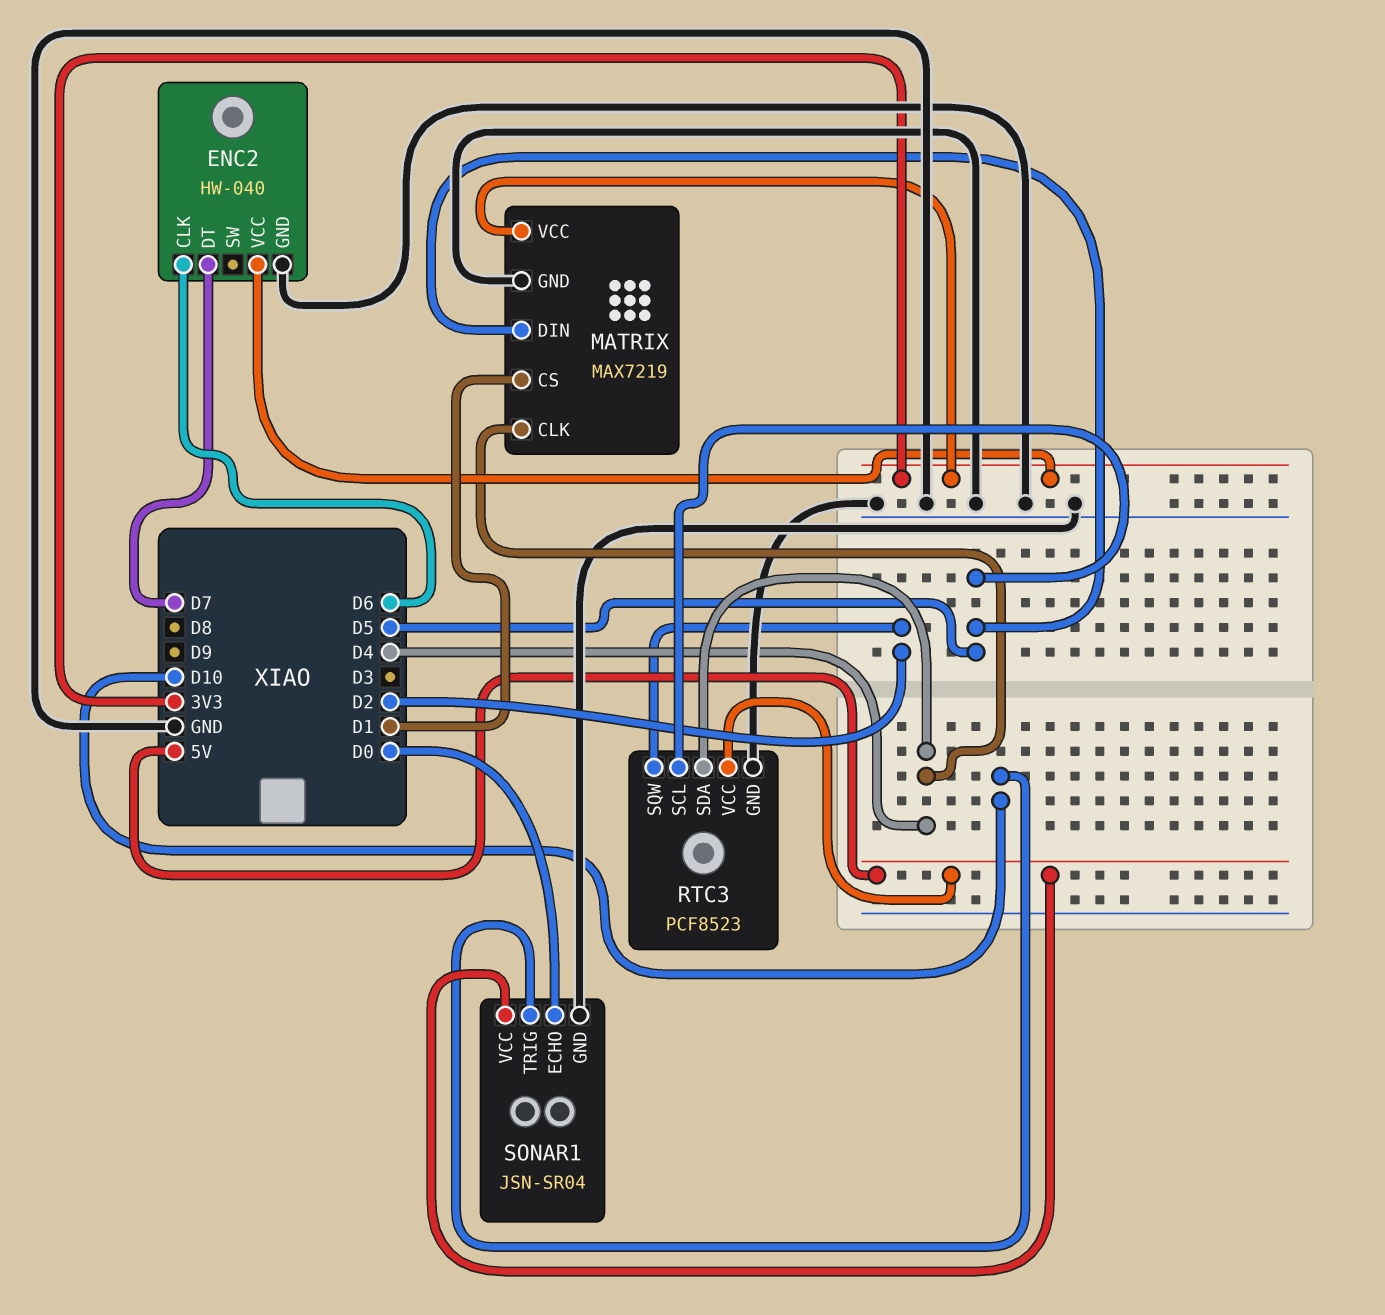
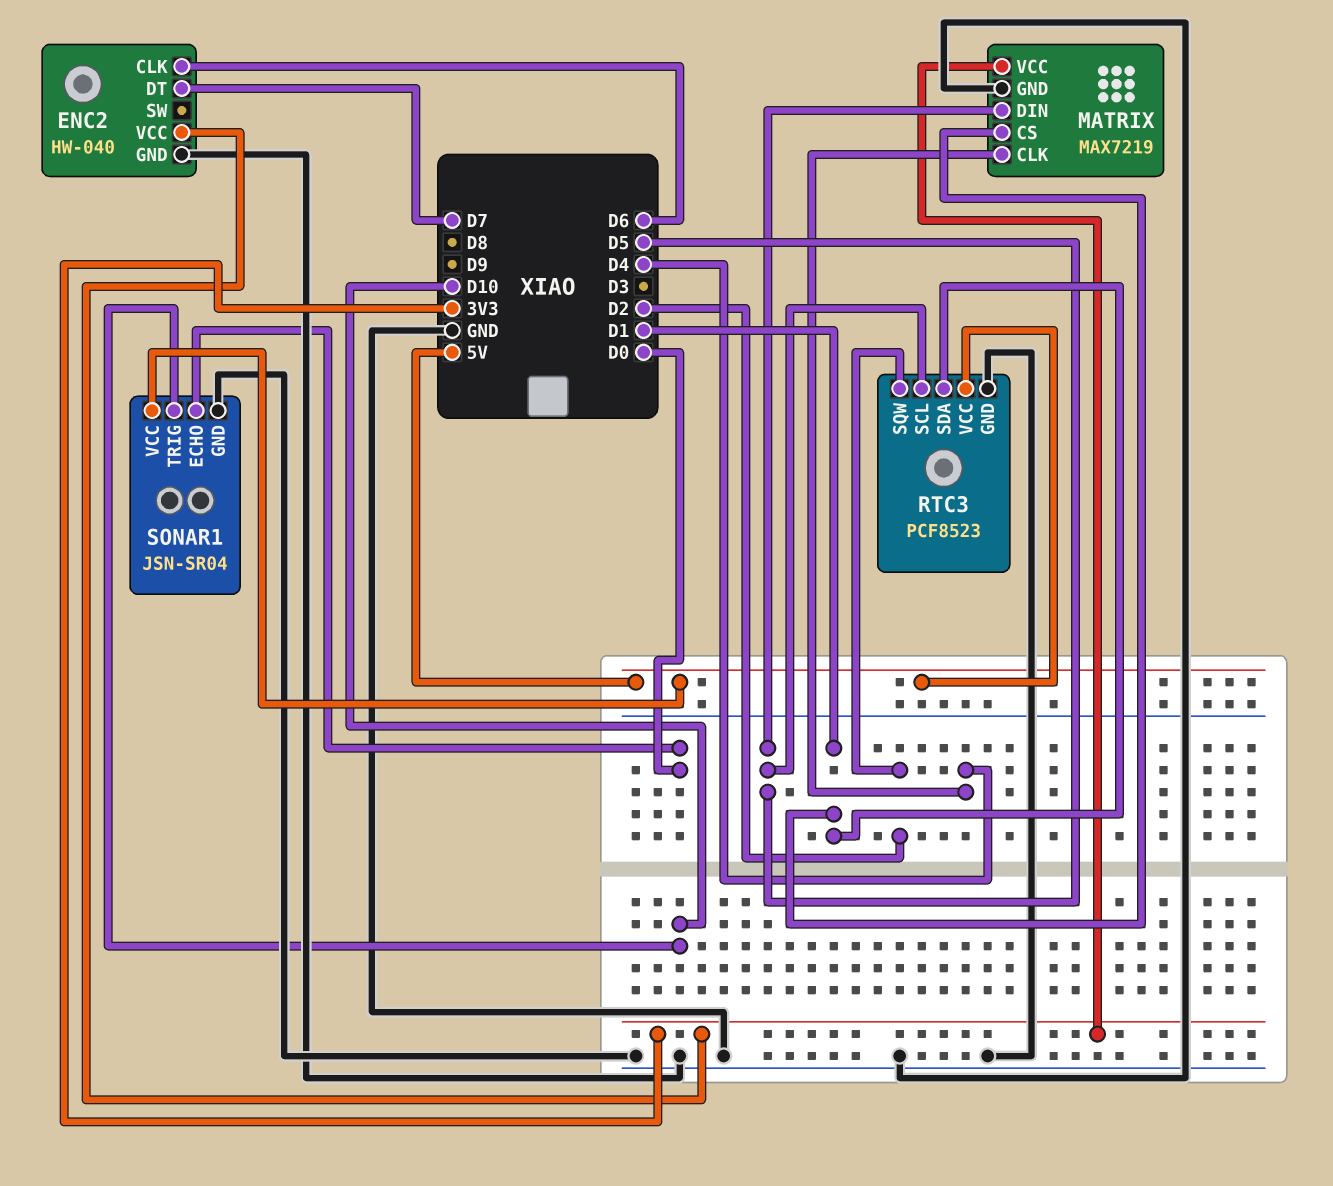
RTC3 pin SDA: D4 -> D1

